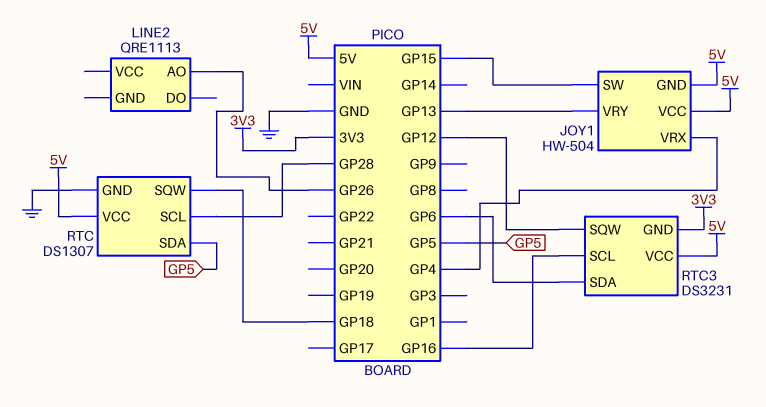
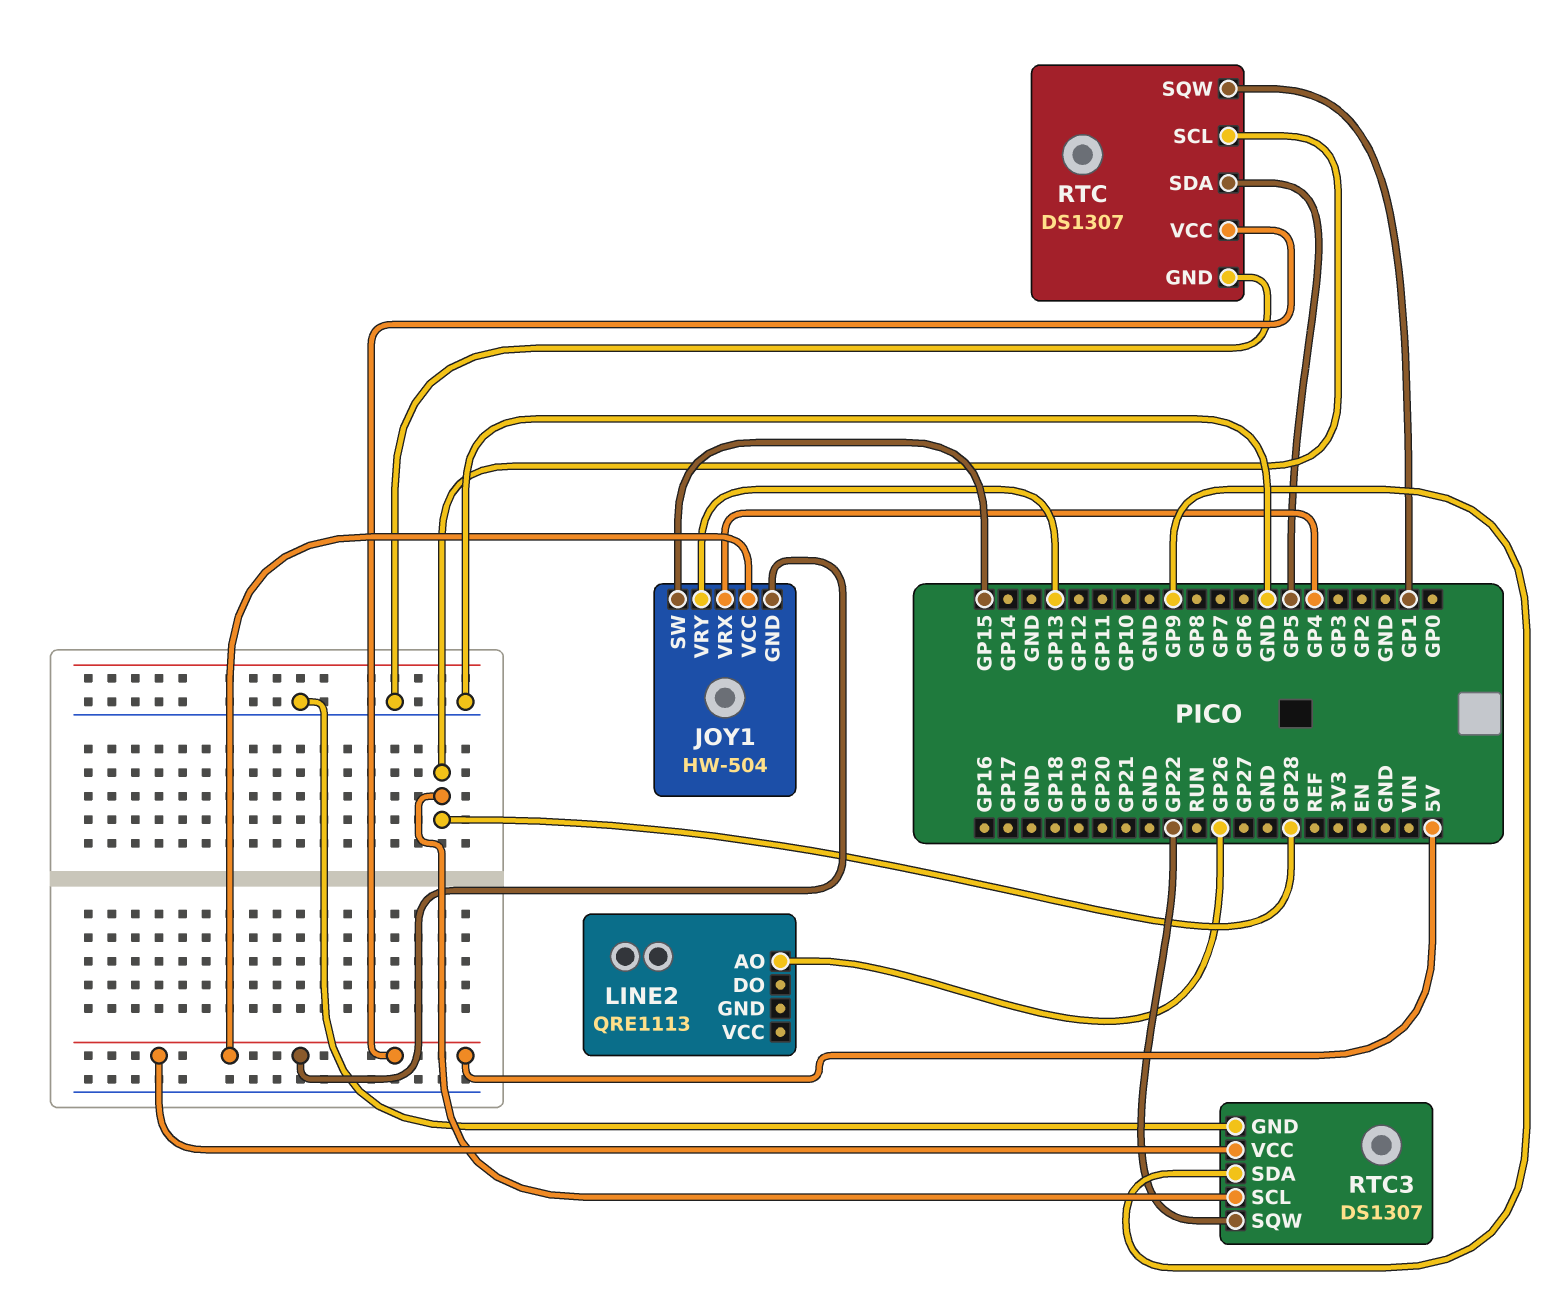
RTC pin SQW: GP18 -> GP1
RTC3: DS3231 -> DS1307
RTC3 pin GND: 3V3 -> GND
RTC3 pin SCL: GP16 -> GP28
RTC3 pin SDA: GP6 -> GP9
RTC3 pin SQW: GP12 -> GP22

